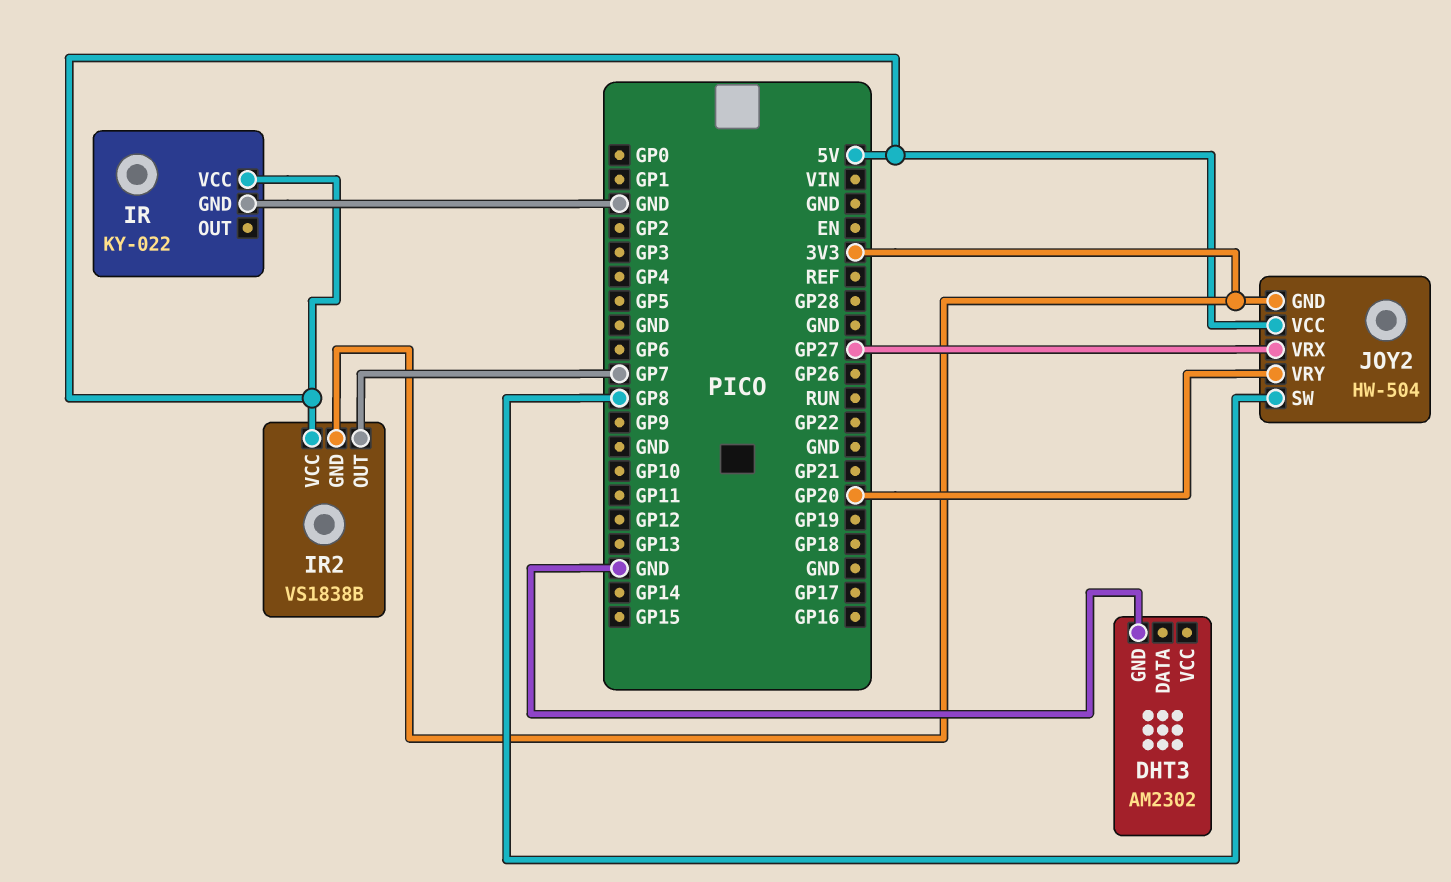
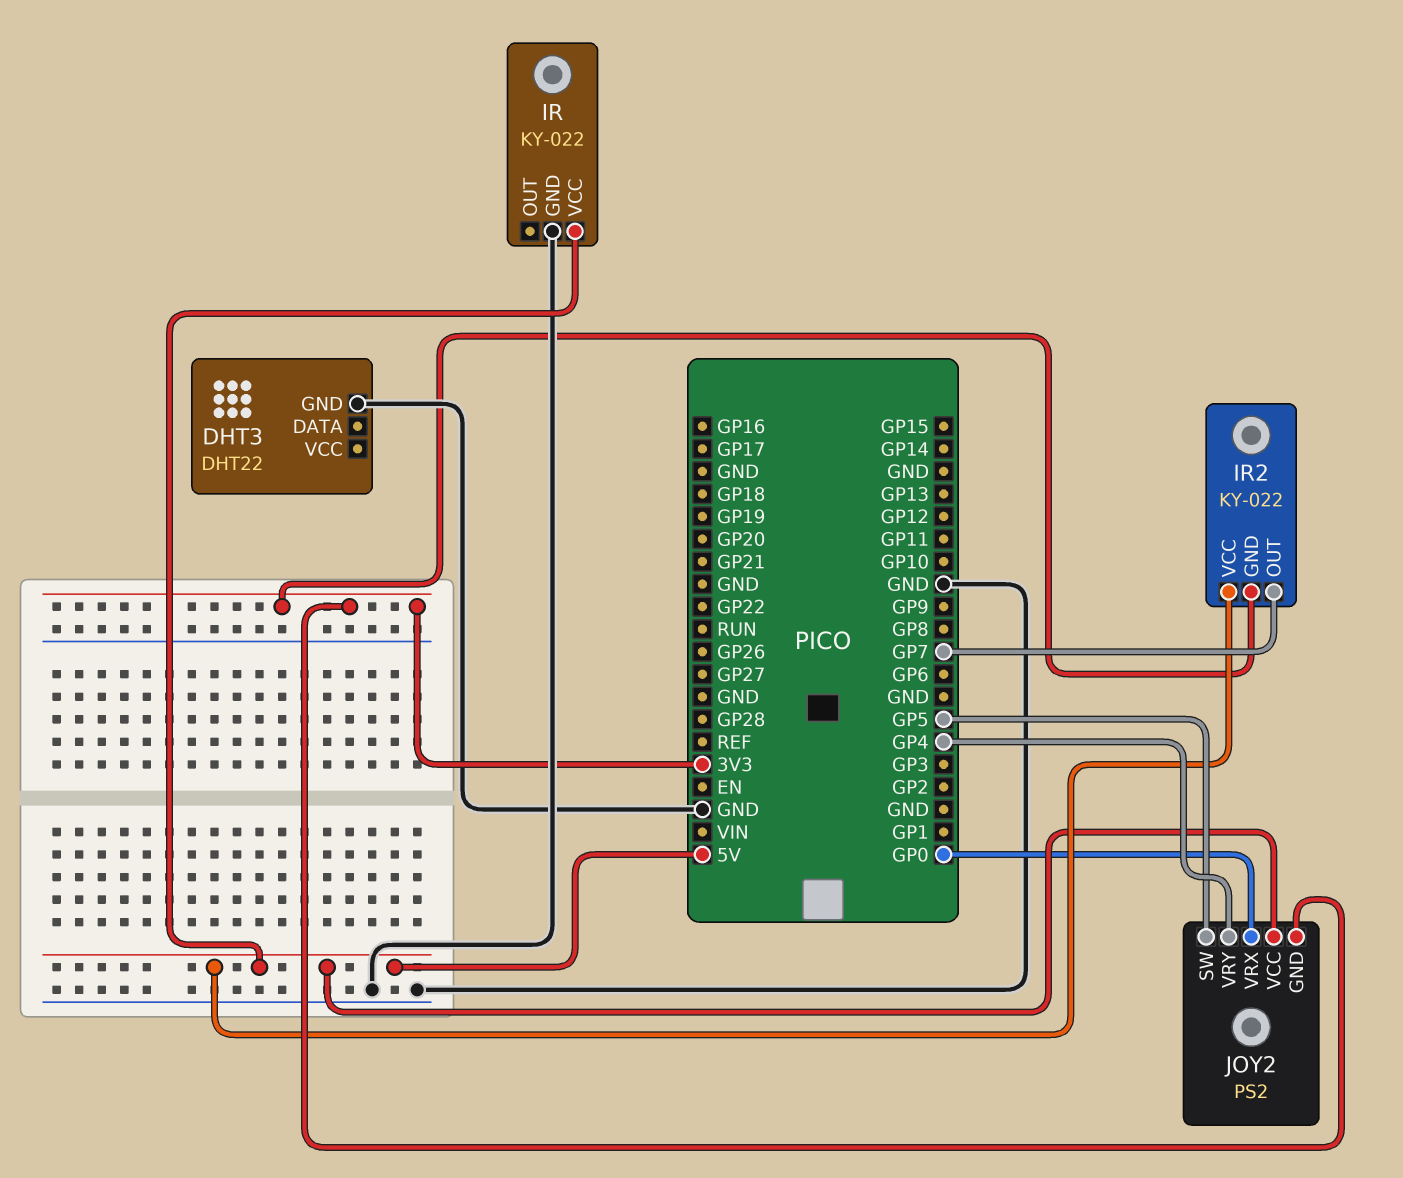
DHT3: AM2302 -> DHT22
IR2: VS1838B -> KY-022
JOY2: HW-504 -> PS2
JOY2 pin SW: GP8 -> GP5
JOY2 pin VRX: GP27 -> GP0
JOY2 pin VRY: GP20 -> GP4

